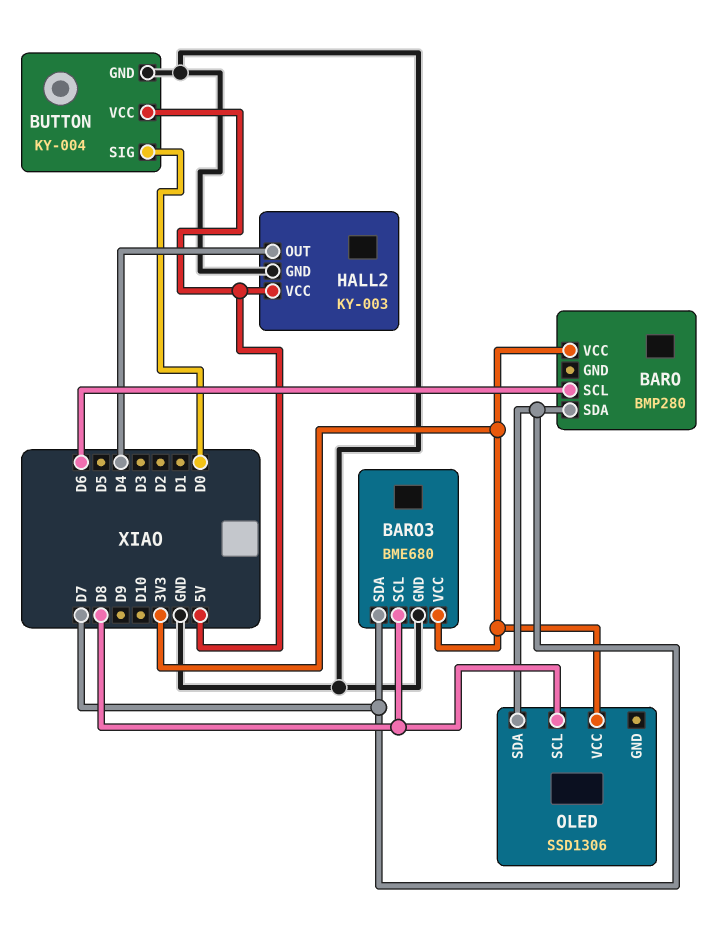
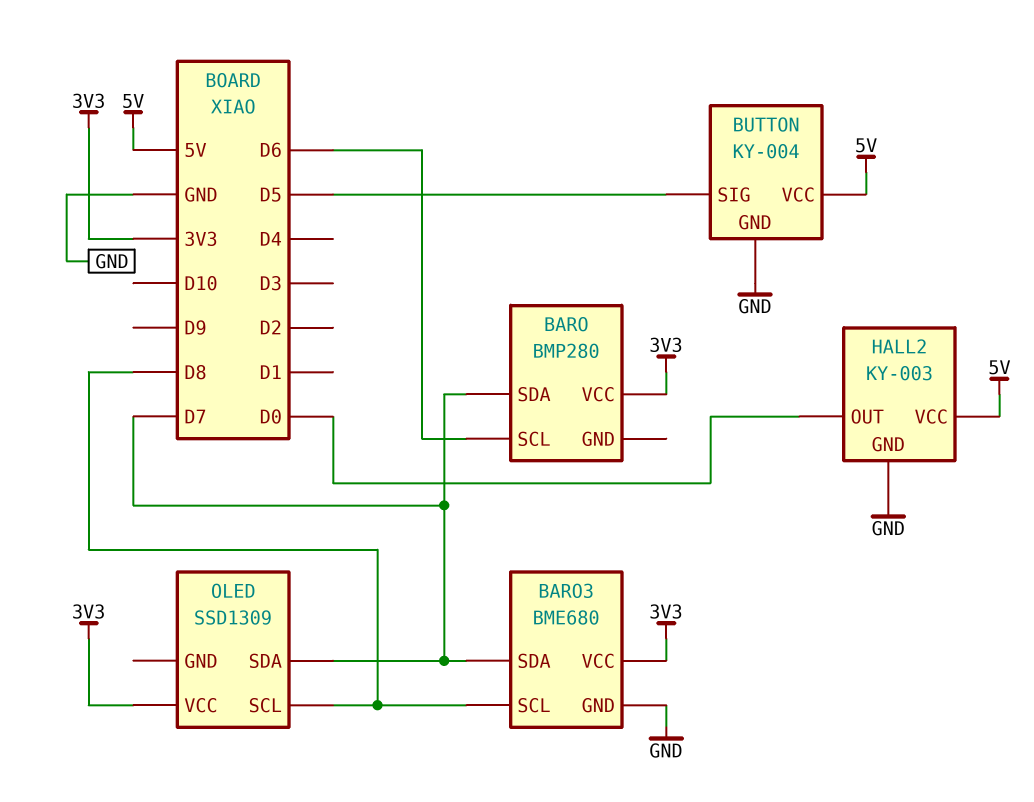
BUTTON pin SIG: D0 -> D5
HALL2 pin OUT: D4 -> D0
OLED: SSD1306 -> SSD1309

